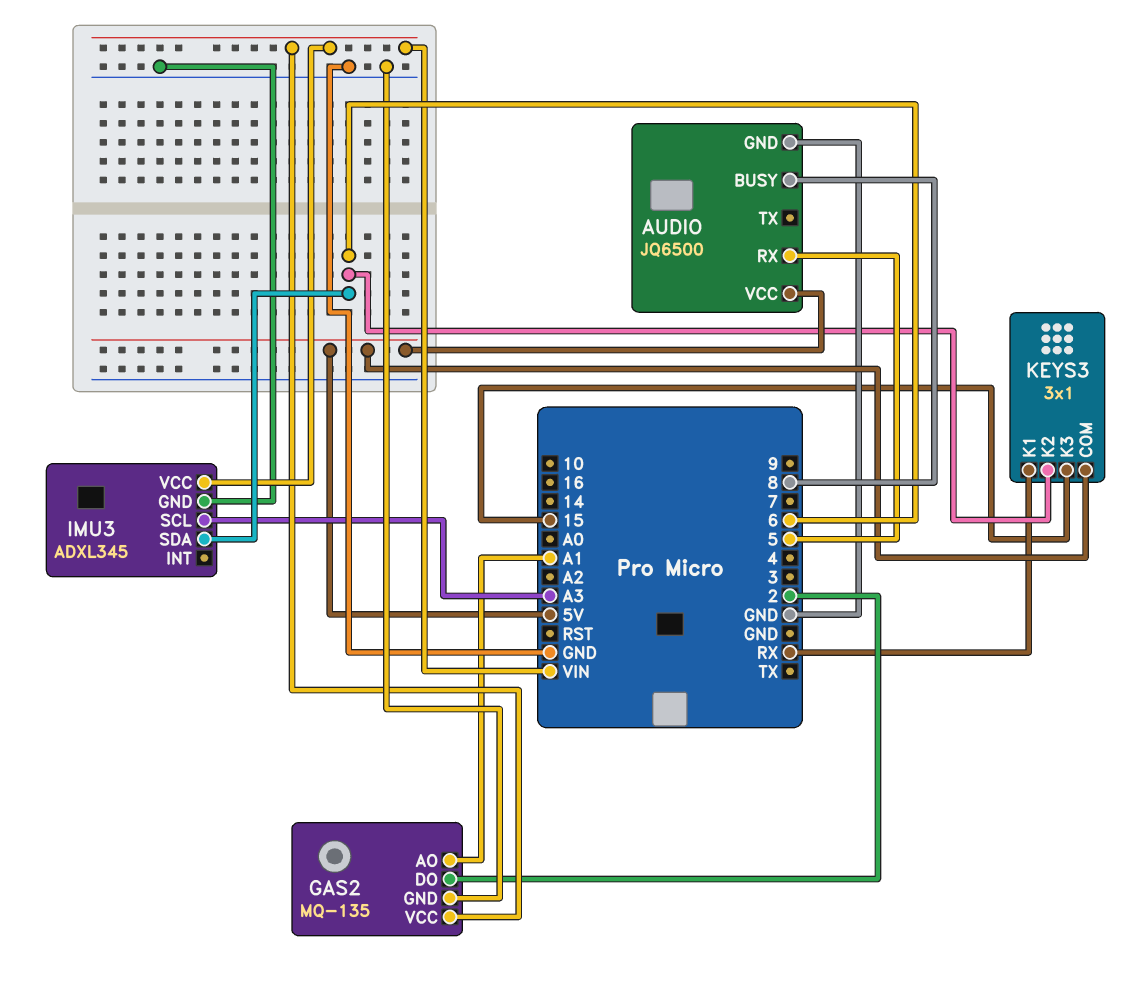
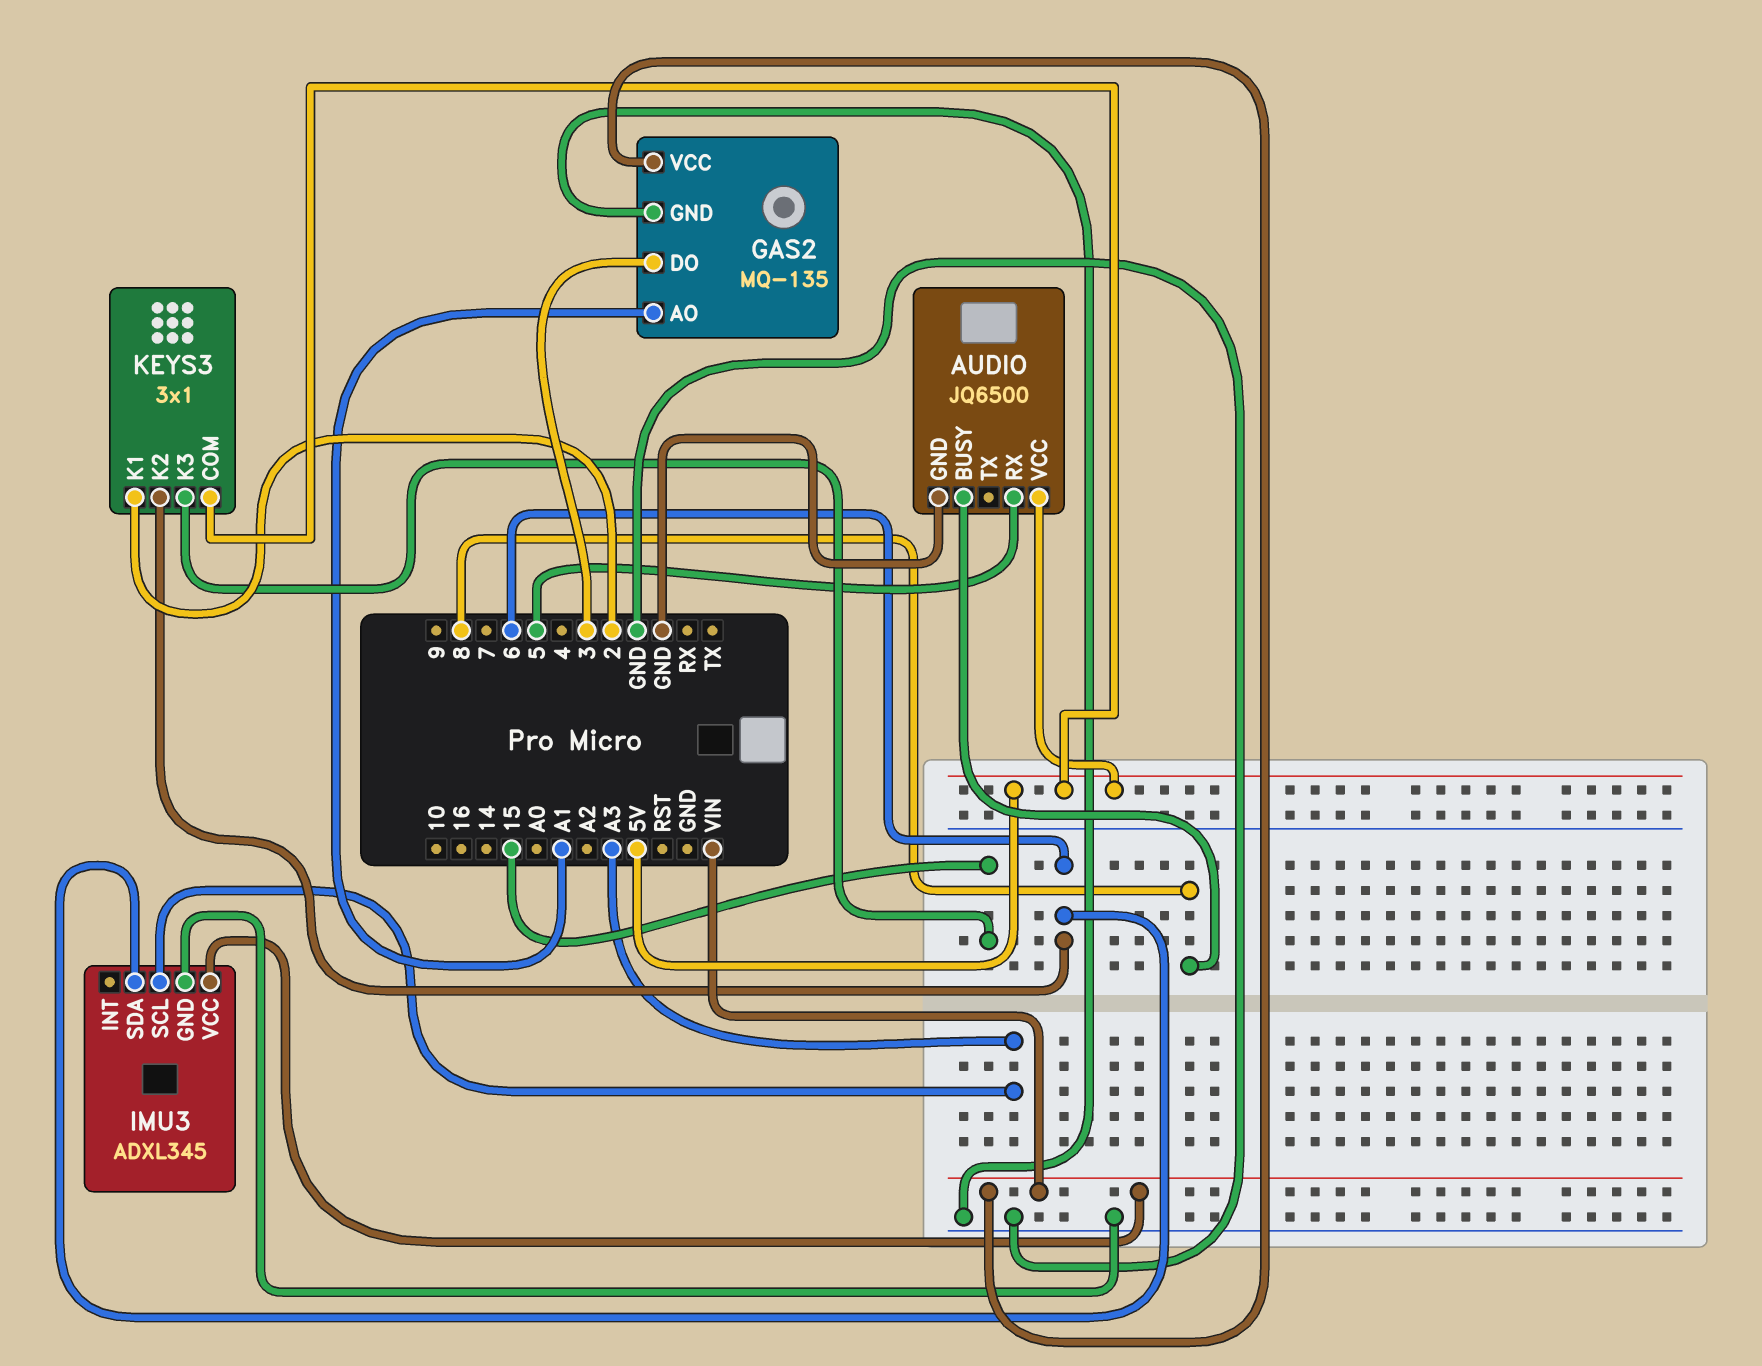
GAS2 pin DO: 2 -> 3
KEYS3 pin K1: RX -> 2

